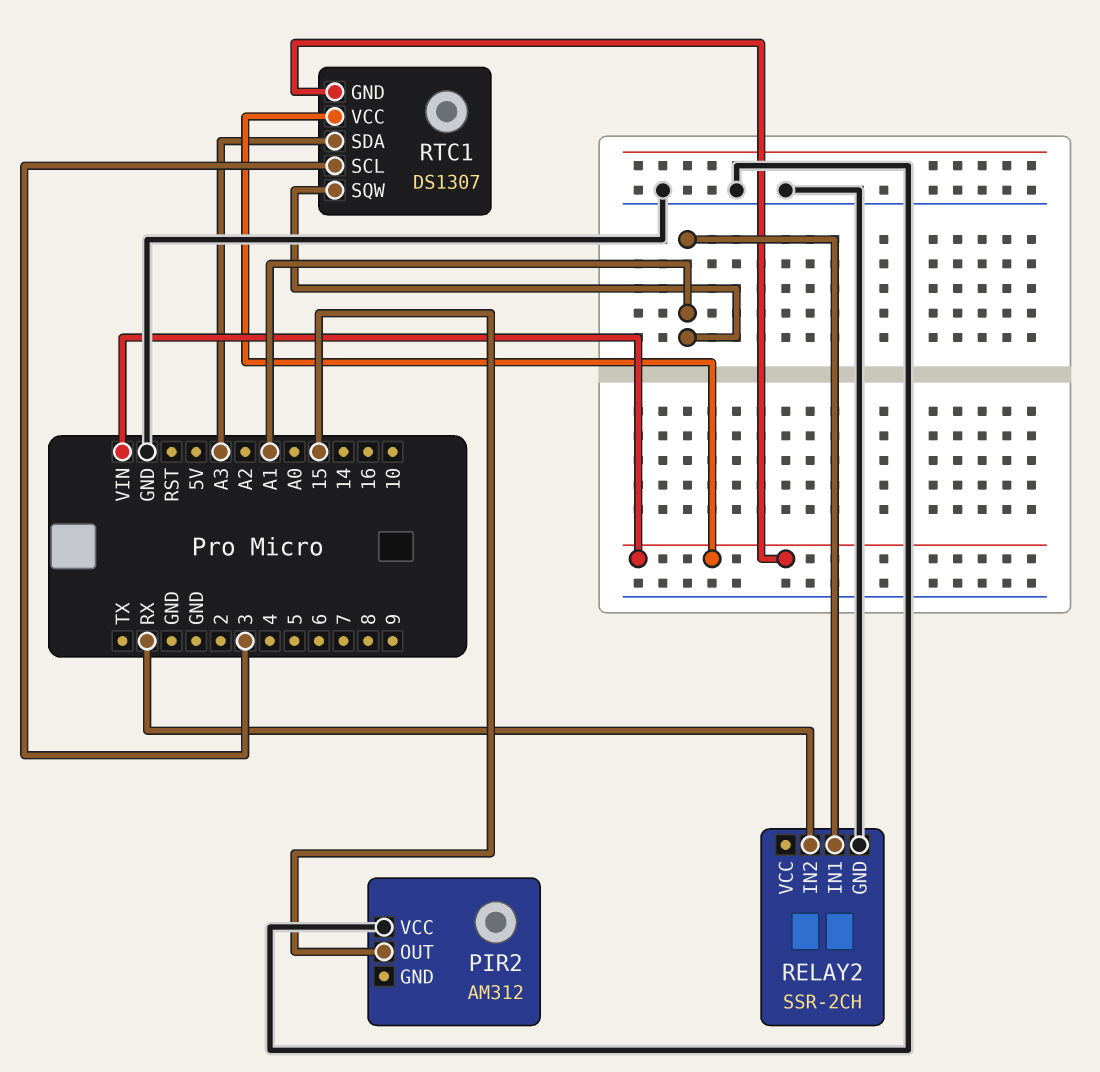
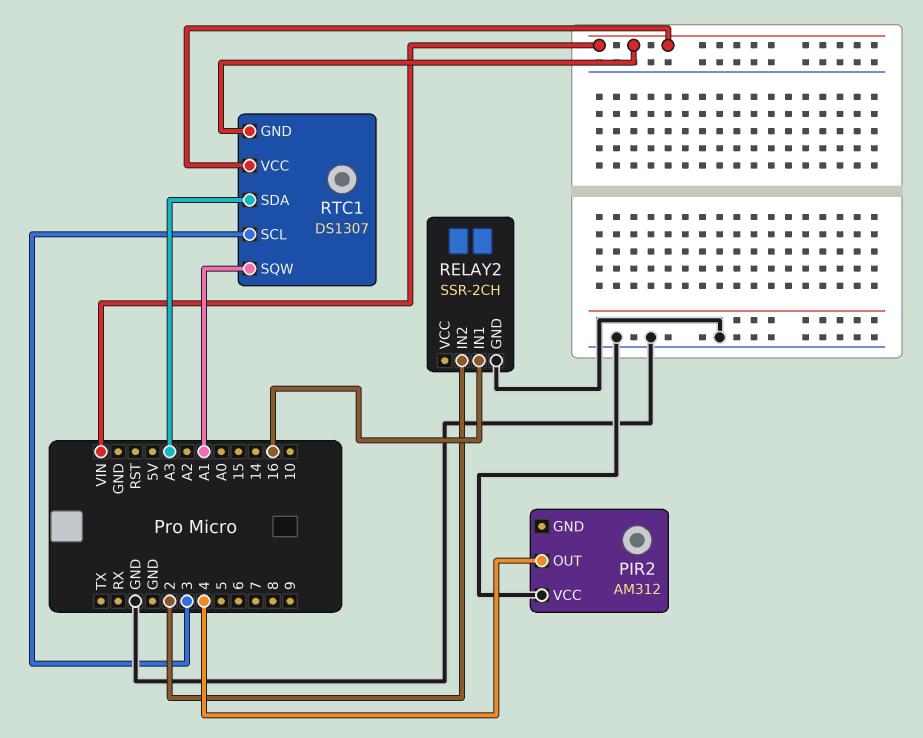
PIR2 pin OUT: 15 -> 4
RELAY2 pin IN1: A1 -> 16
RELAY2 pin IN2: RX -> 2

